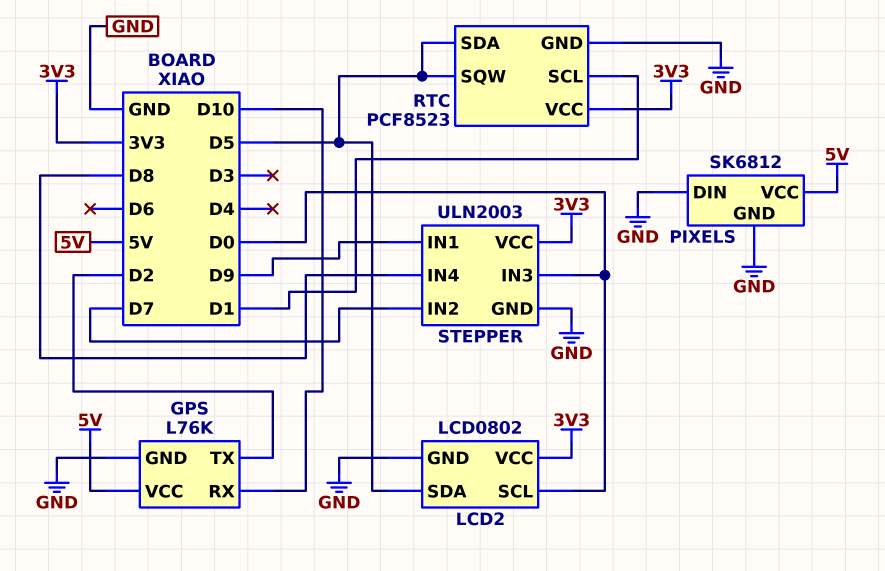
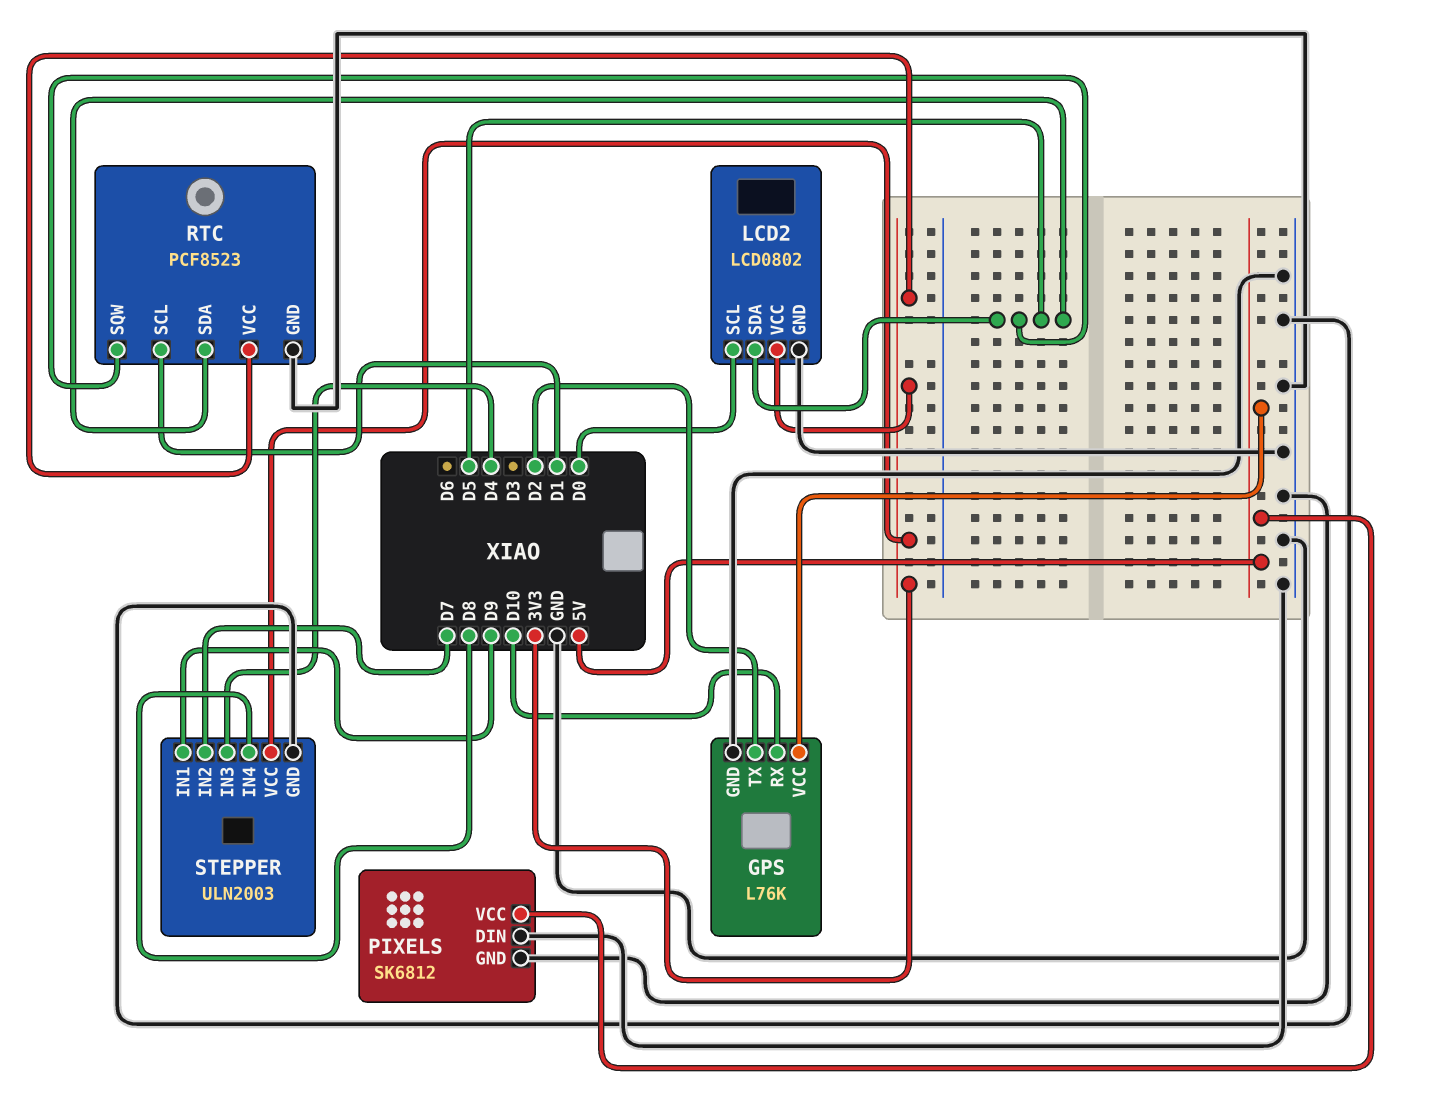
STEPPER pin IN3: D0 -> D4

